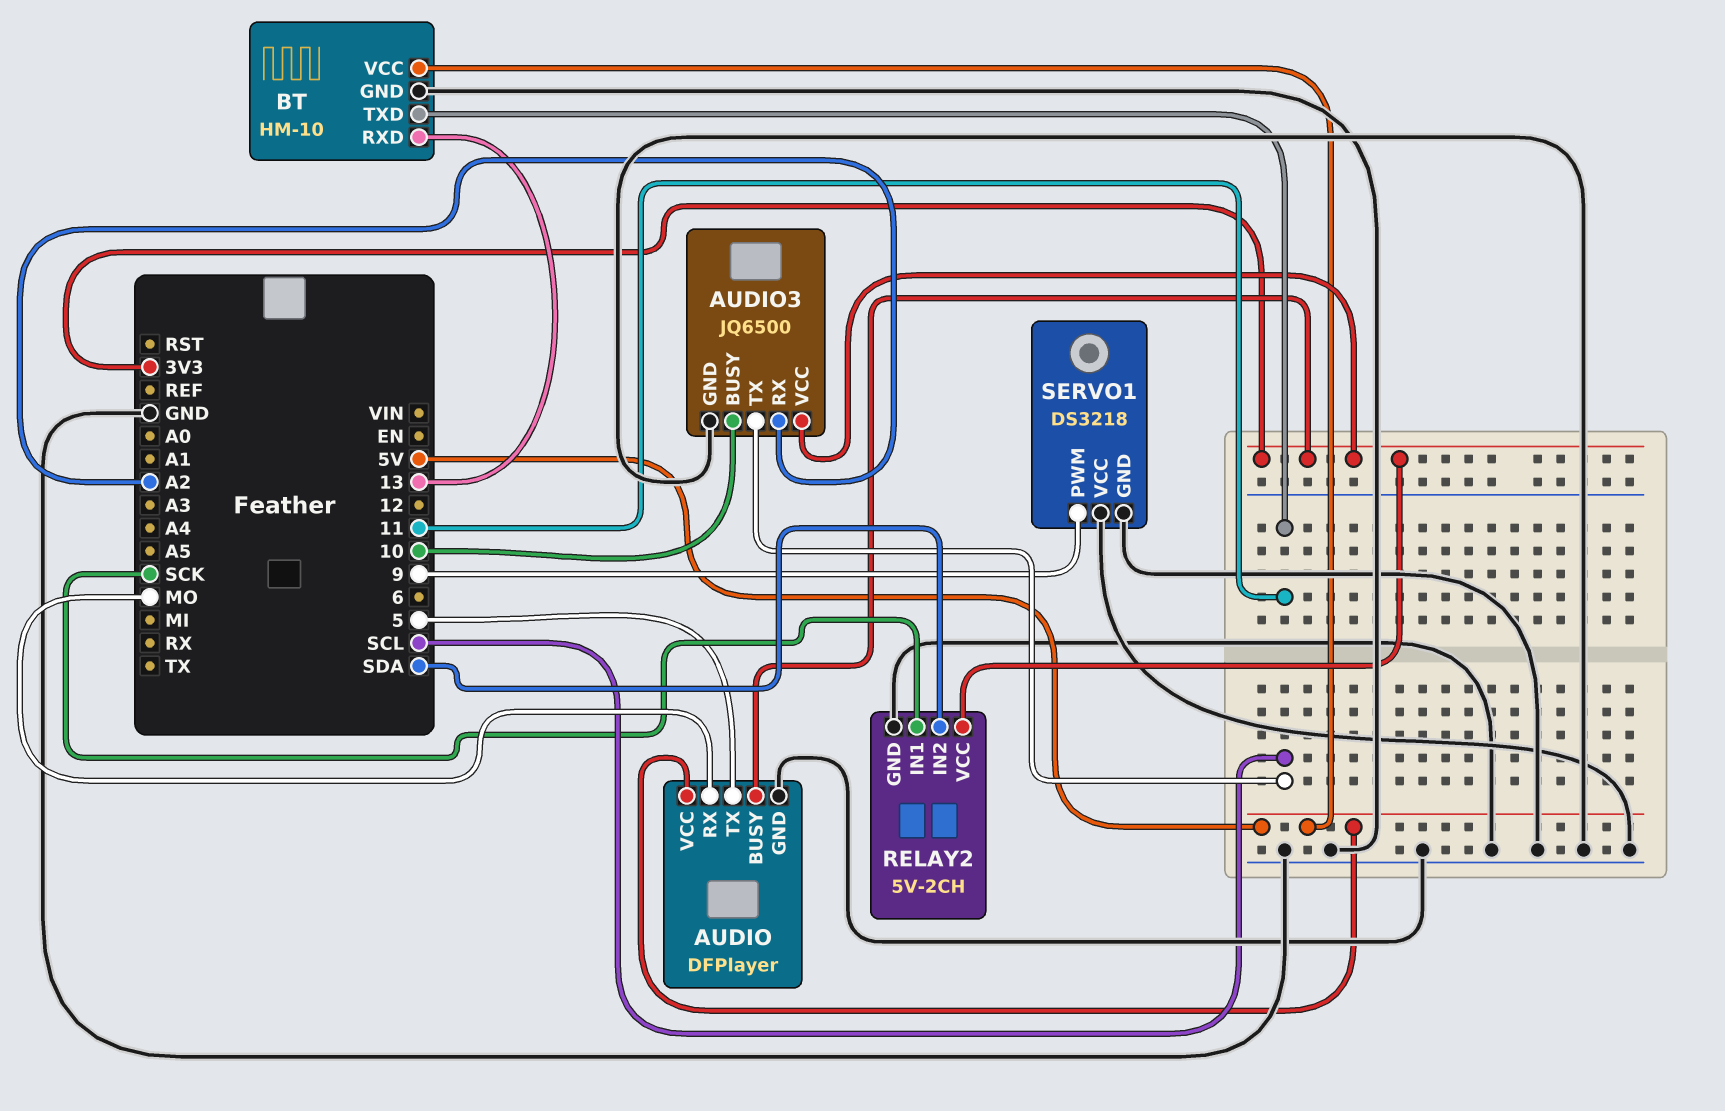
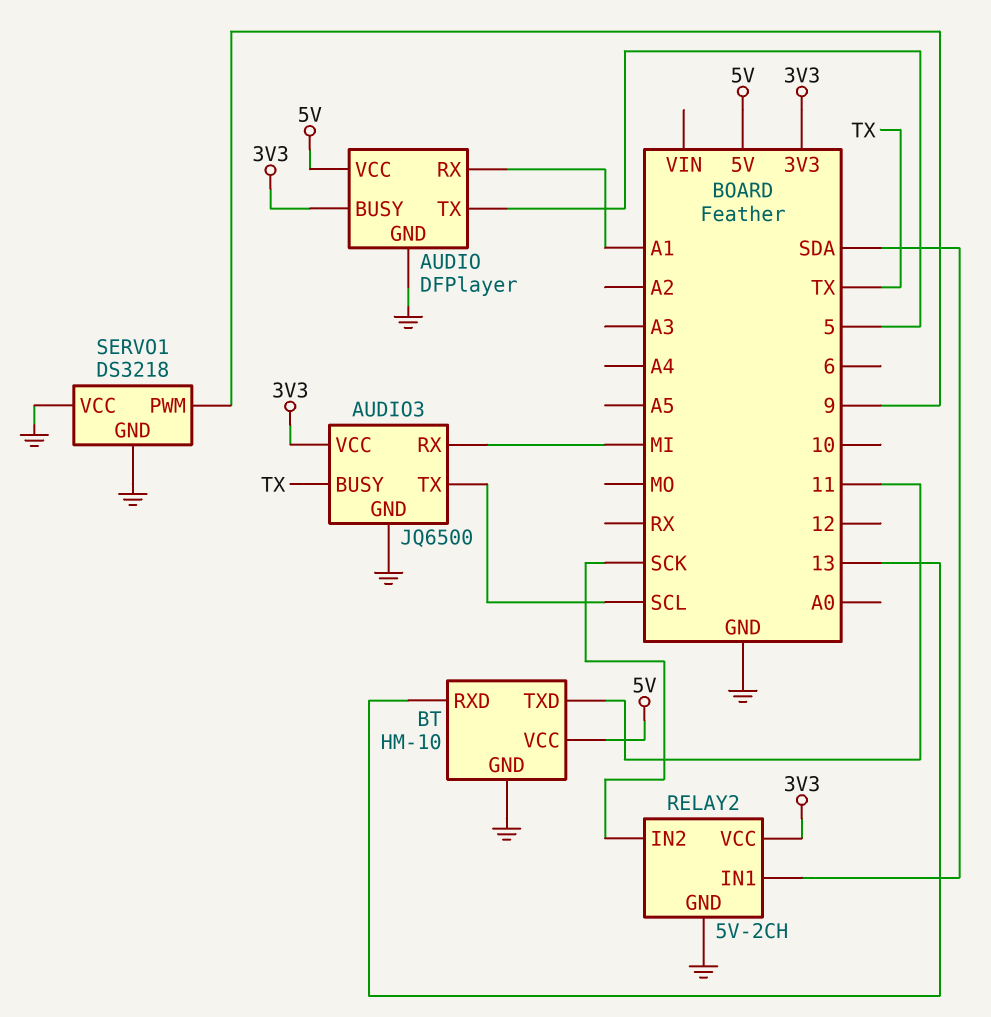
AUDIO pin RX: MO -> A1
AUDIO3 pin BUSY: 10 -> TX
AUDIO3 pin RX: A2 -> MI
RELAY2 pin IN1: SCK -> SDA
RELAY2 pin IN2: SDA -> SCK

